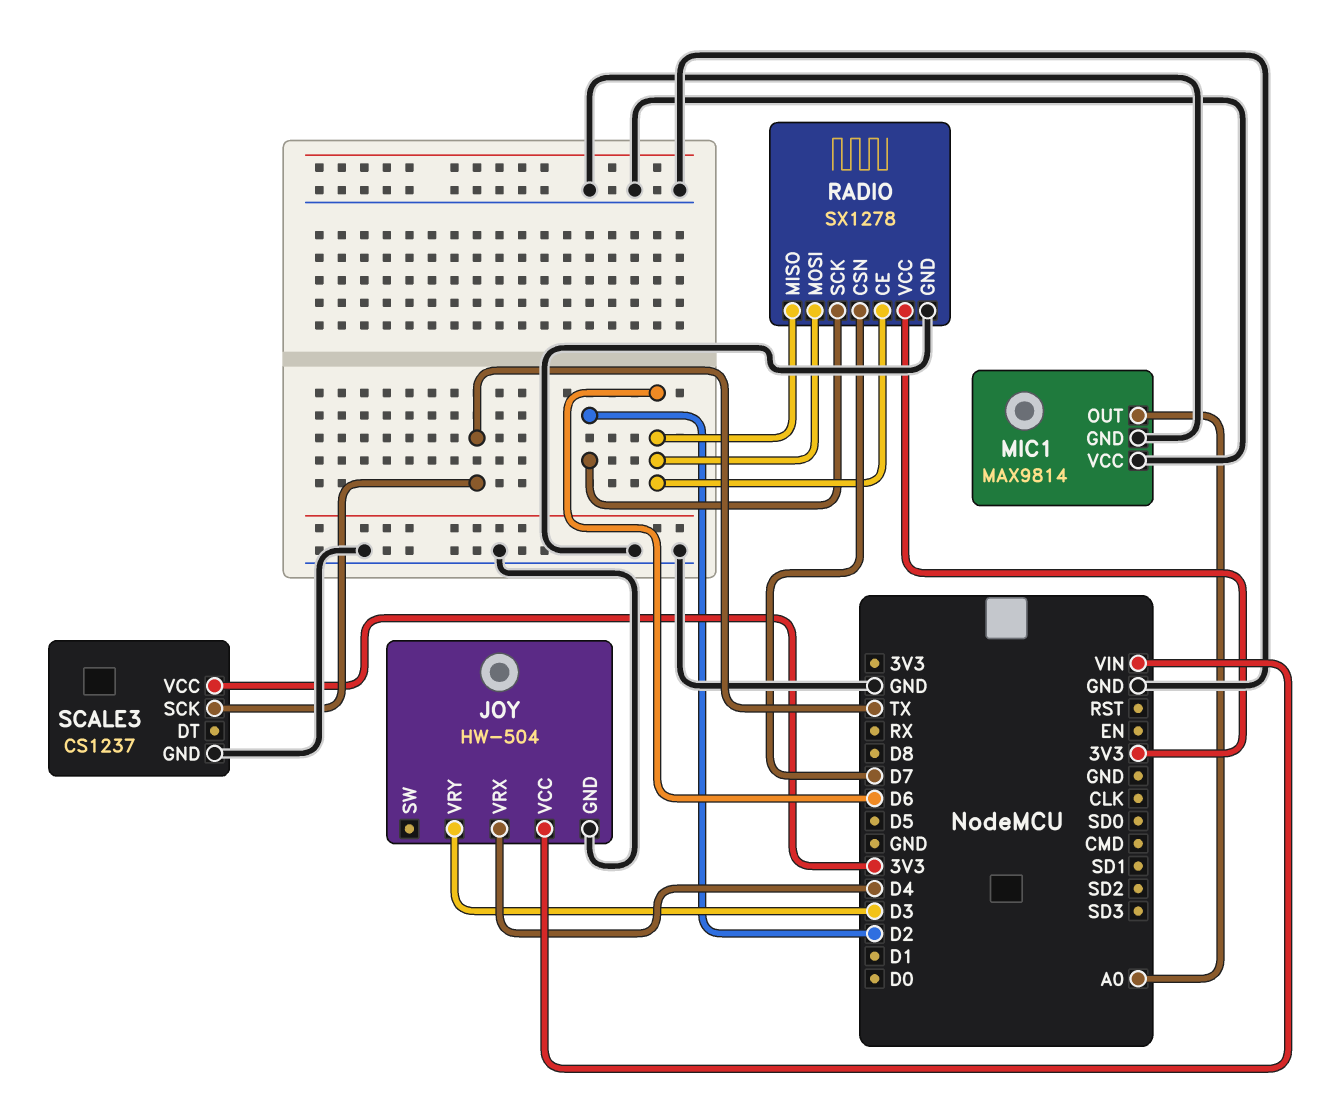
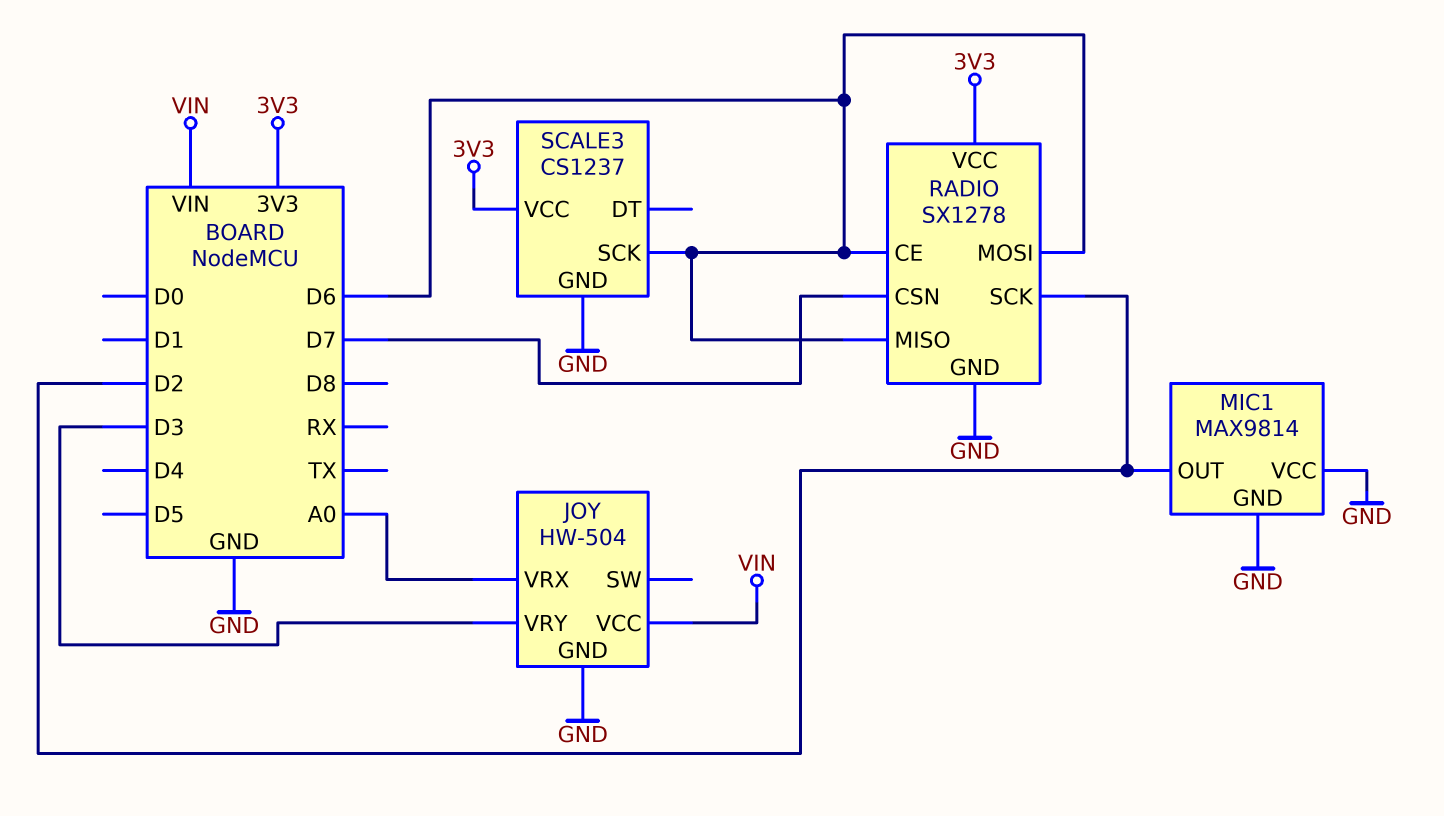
JOY pin VRX: D4 -> A0
MIC1 pin OUT: A0 -> D2
SCALE3 pin SCK: TX -> D6

